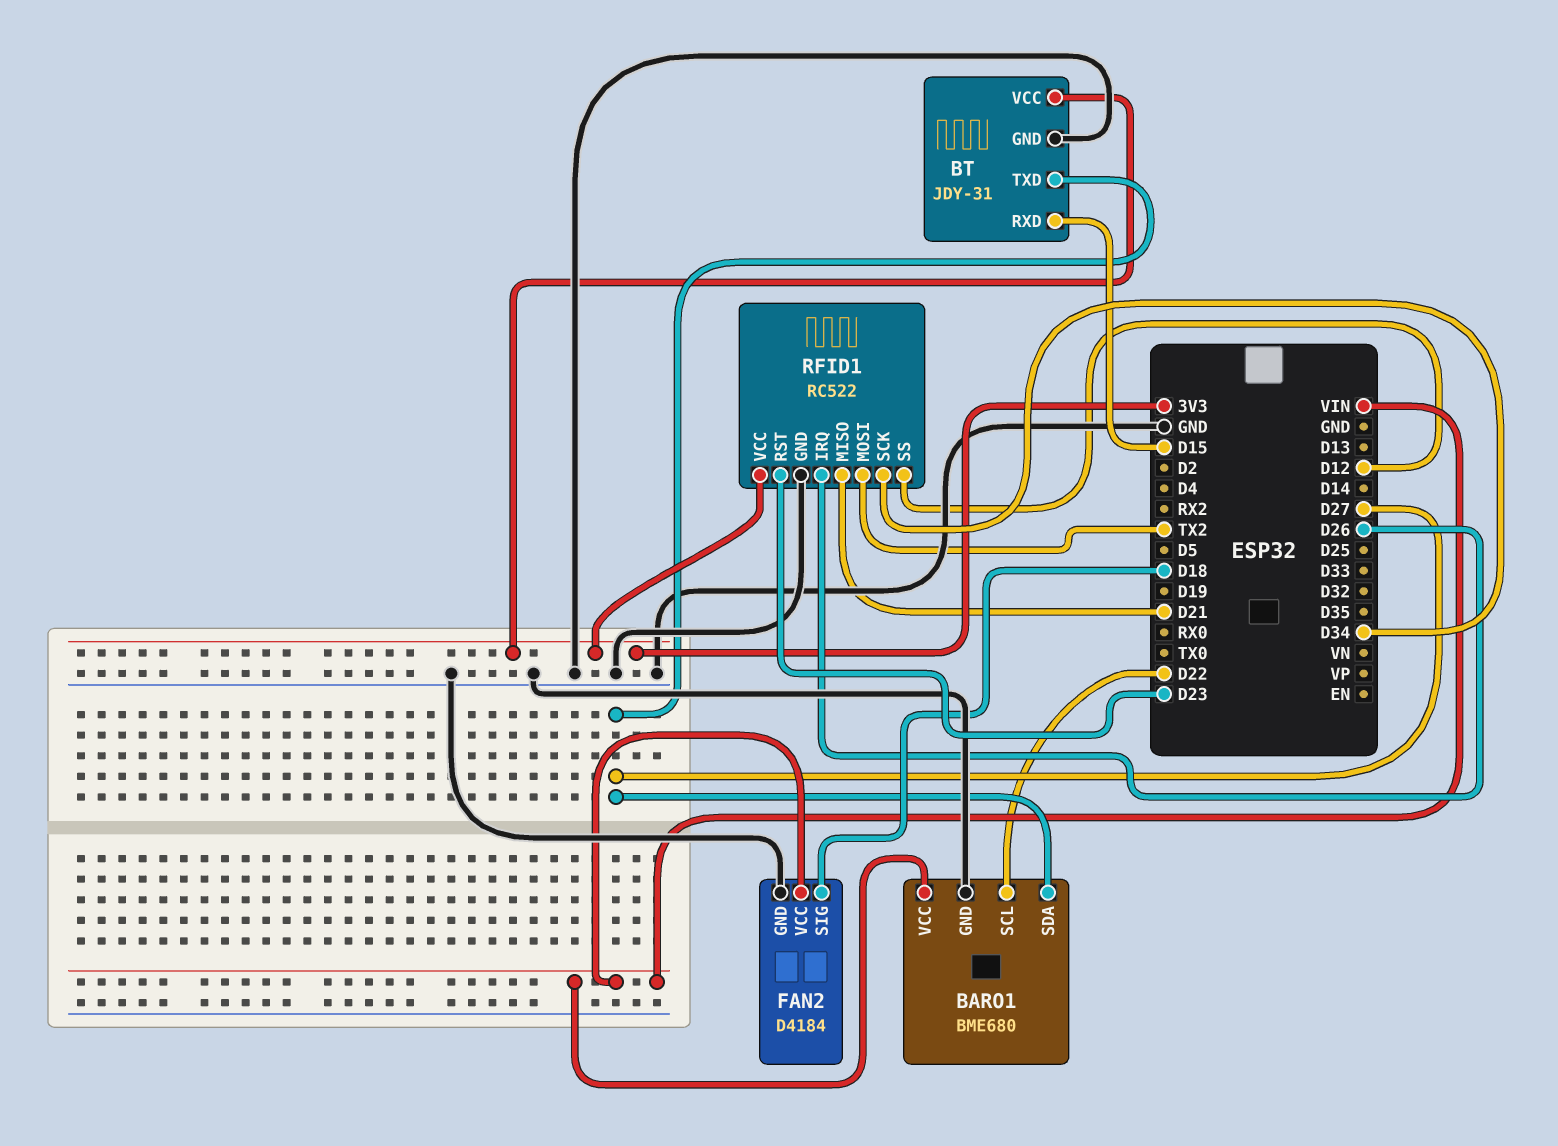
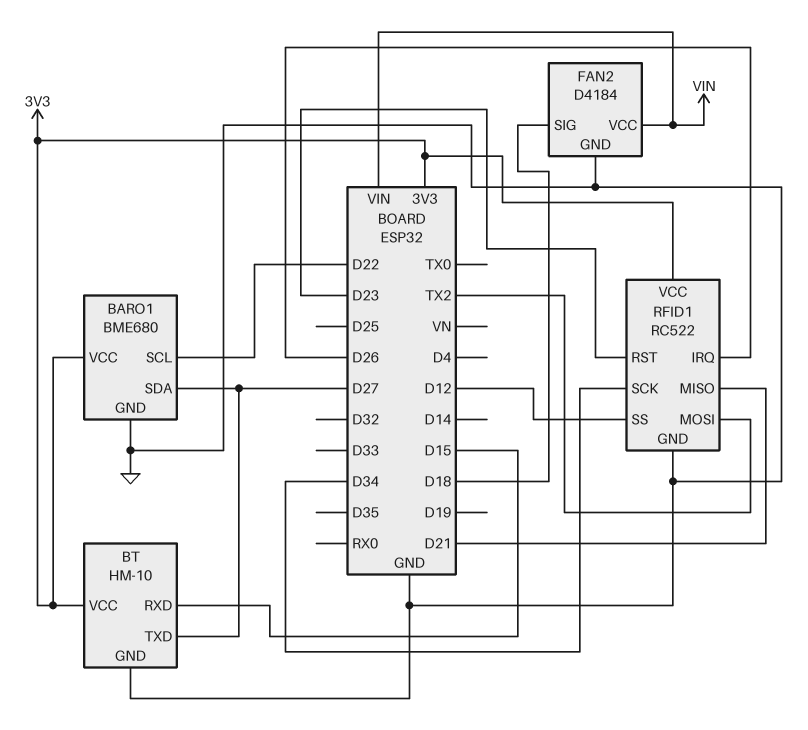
BARO1 pin VCC: VIN -> 3V3
BT: JDY-31 -> HM-10

